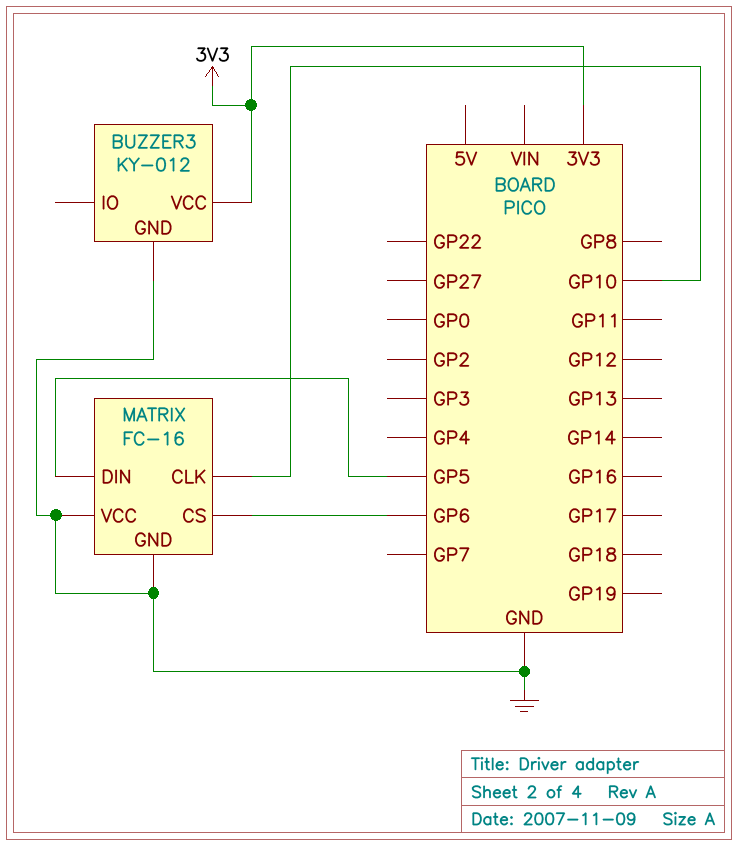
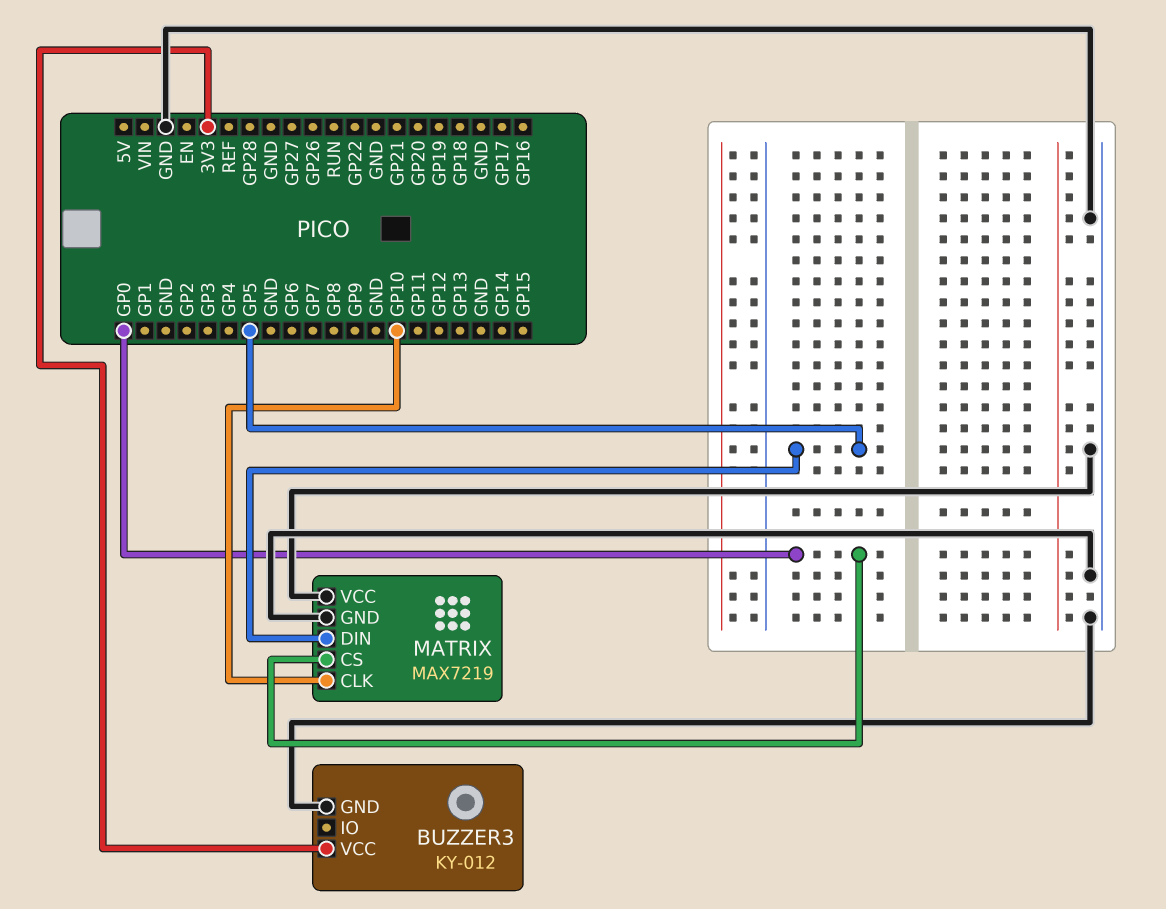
MATRIX: FC-16 -> MAX7219
MATRIX pin CS: GP6 -> GP0

